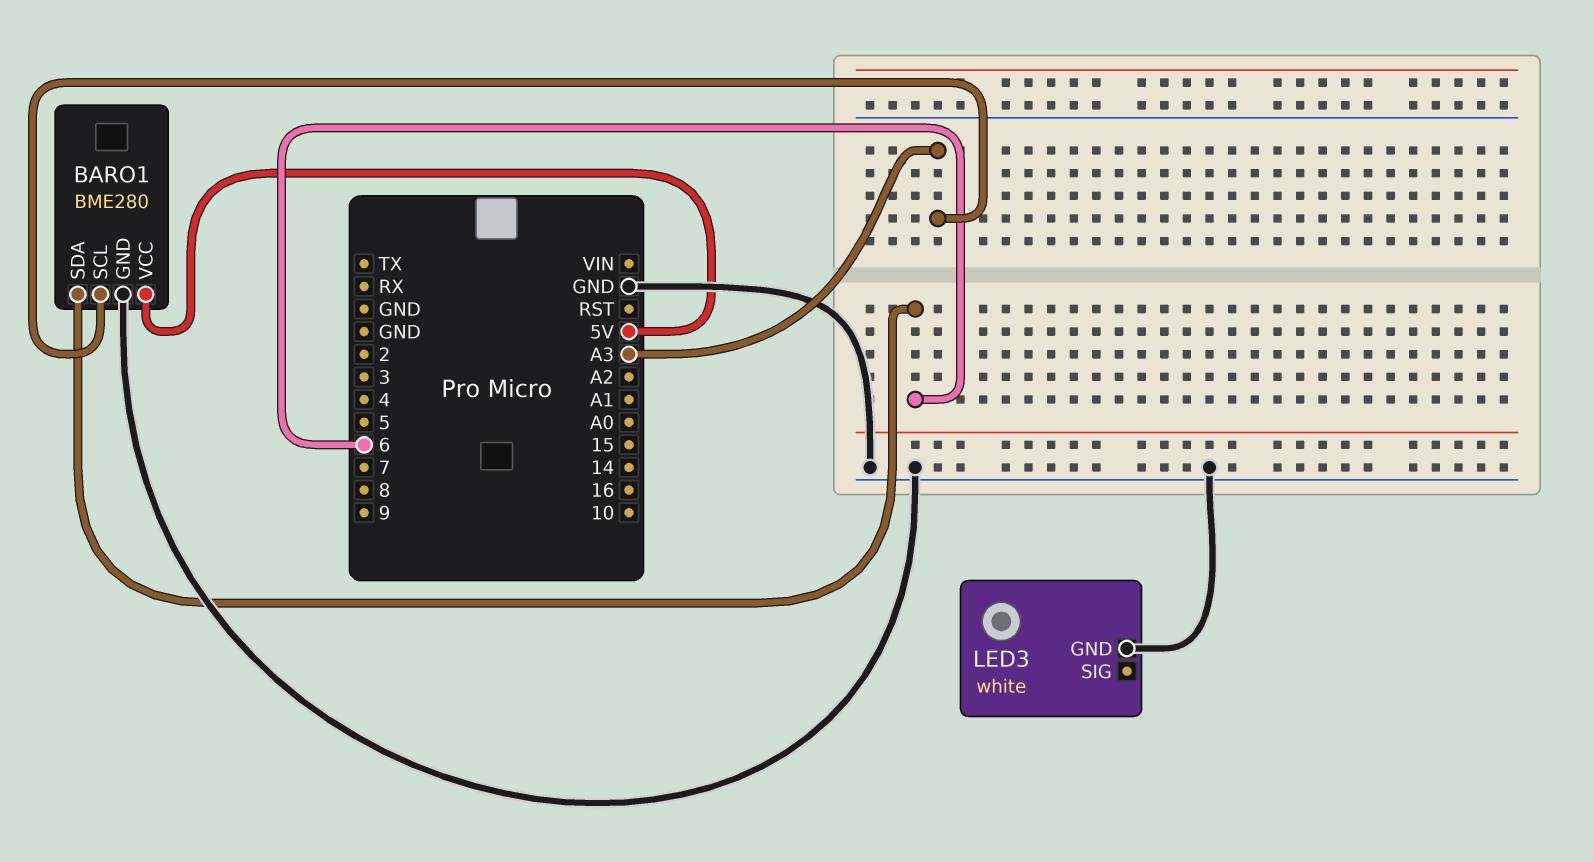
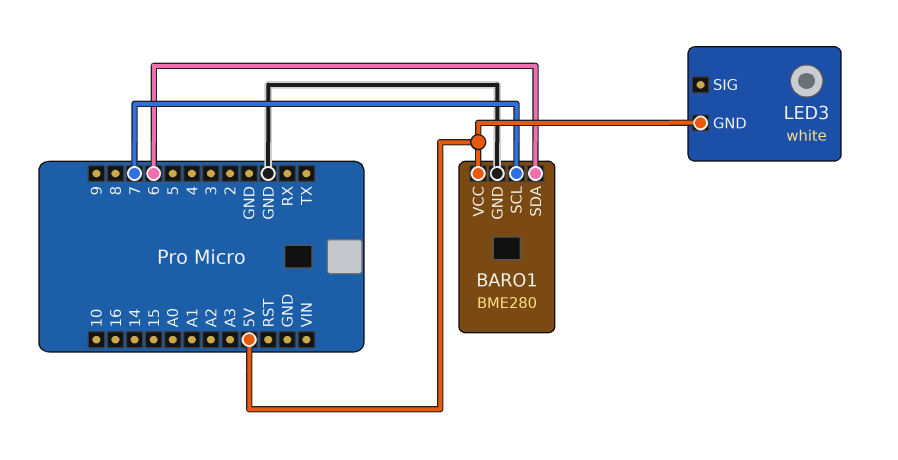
BARO1 pin SCL: A3 -> 7
LED3 pin GND: GND -> 5V

